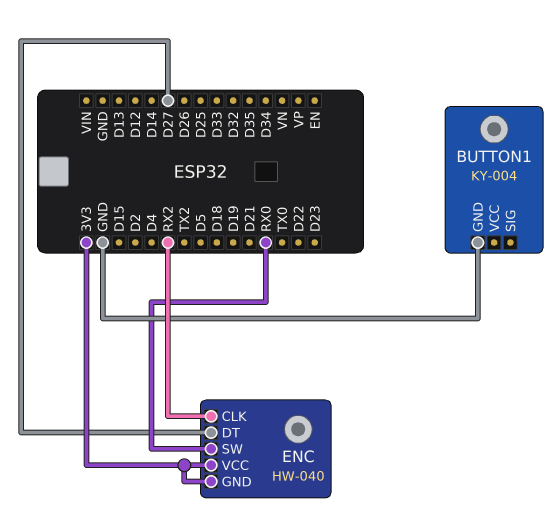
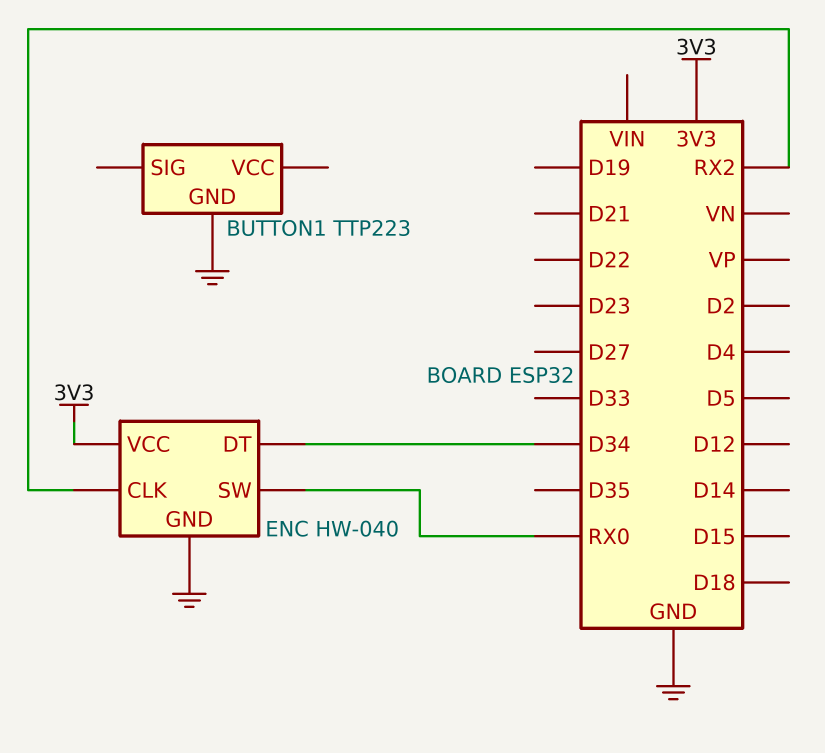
BUTTON1: KY-004 -> TTP223
ENC pin DT: D27 -> D34
ENC pin GND: 3V3 -> GND

